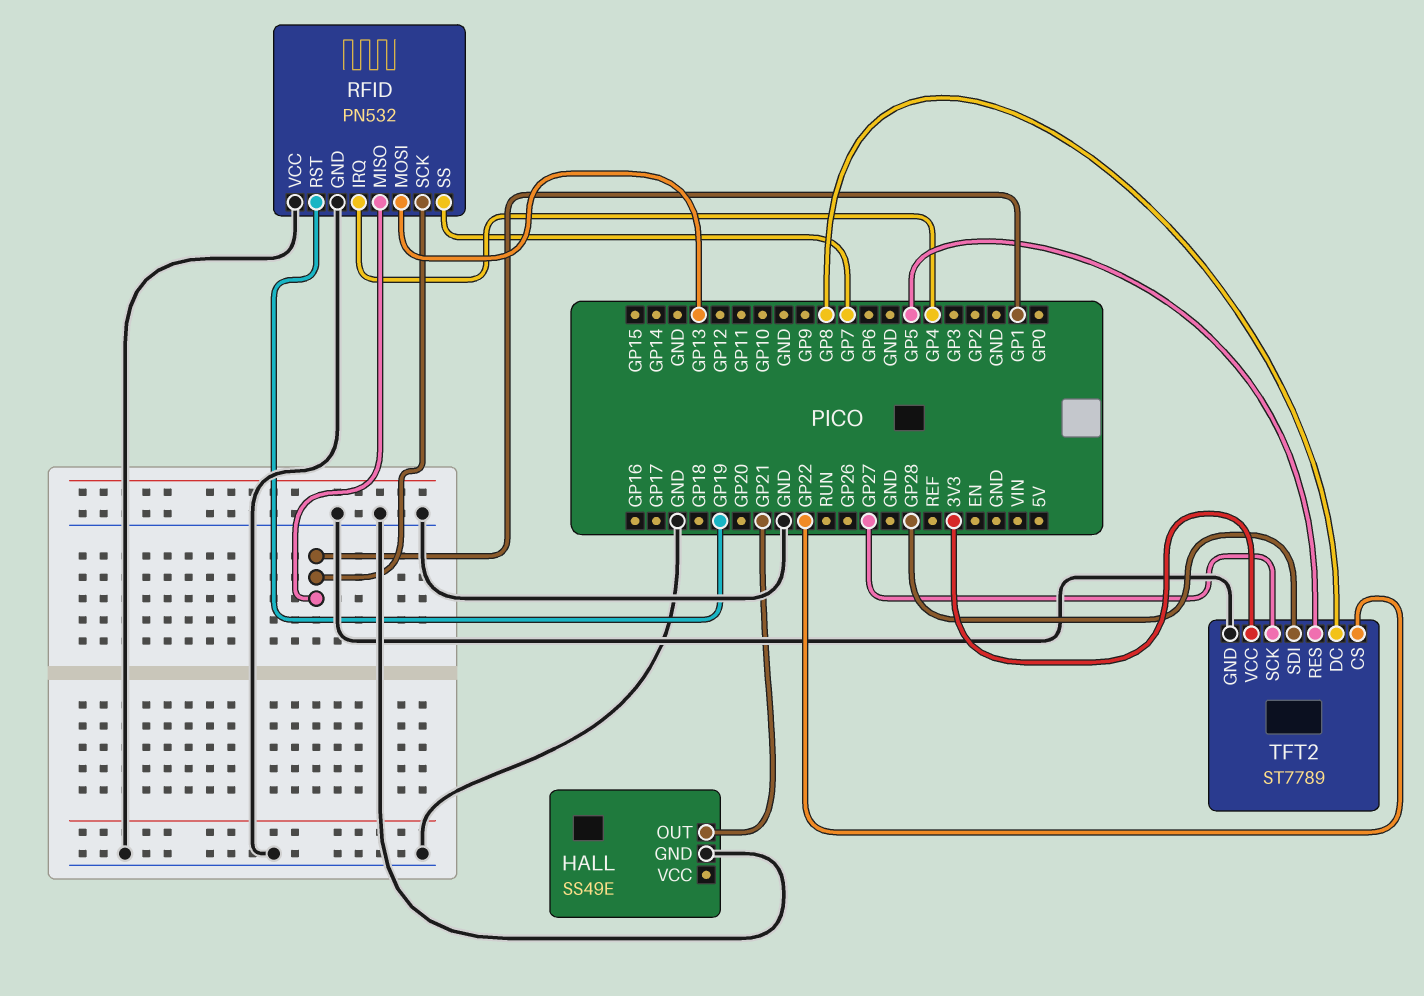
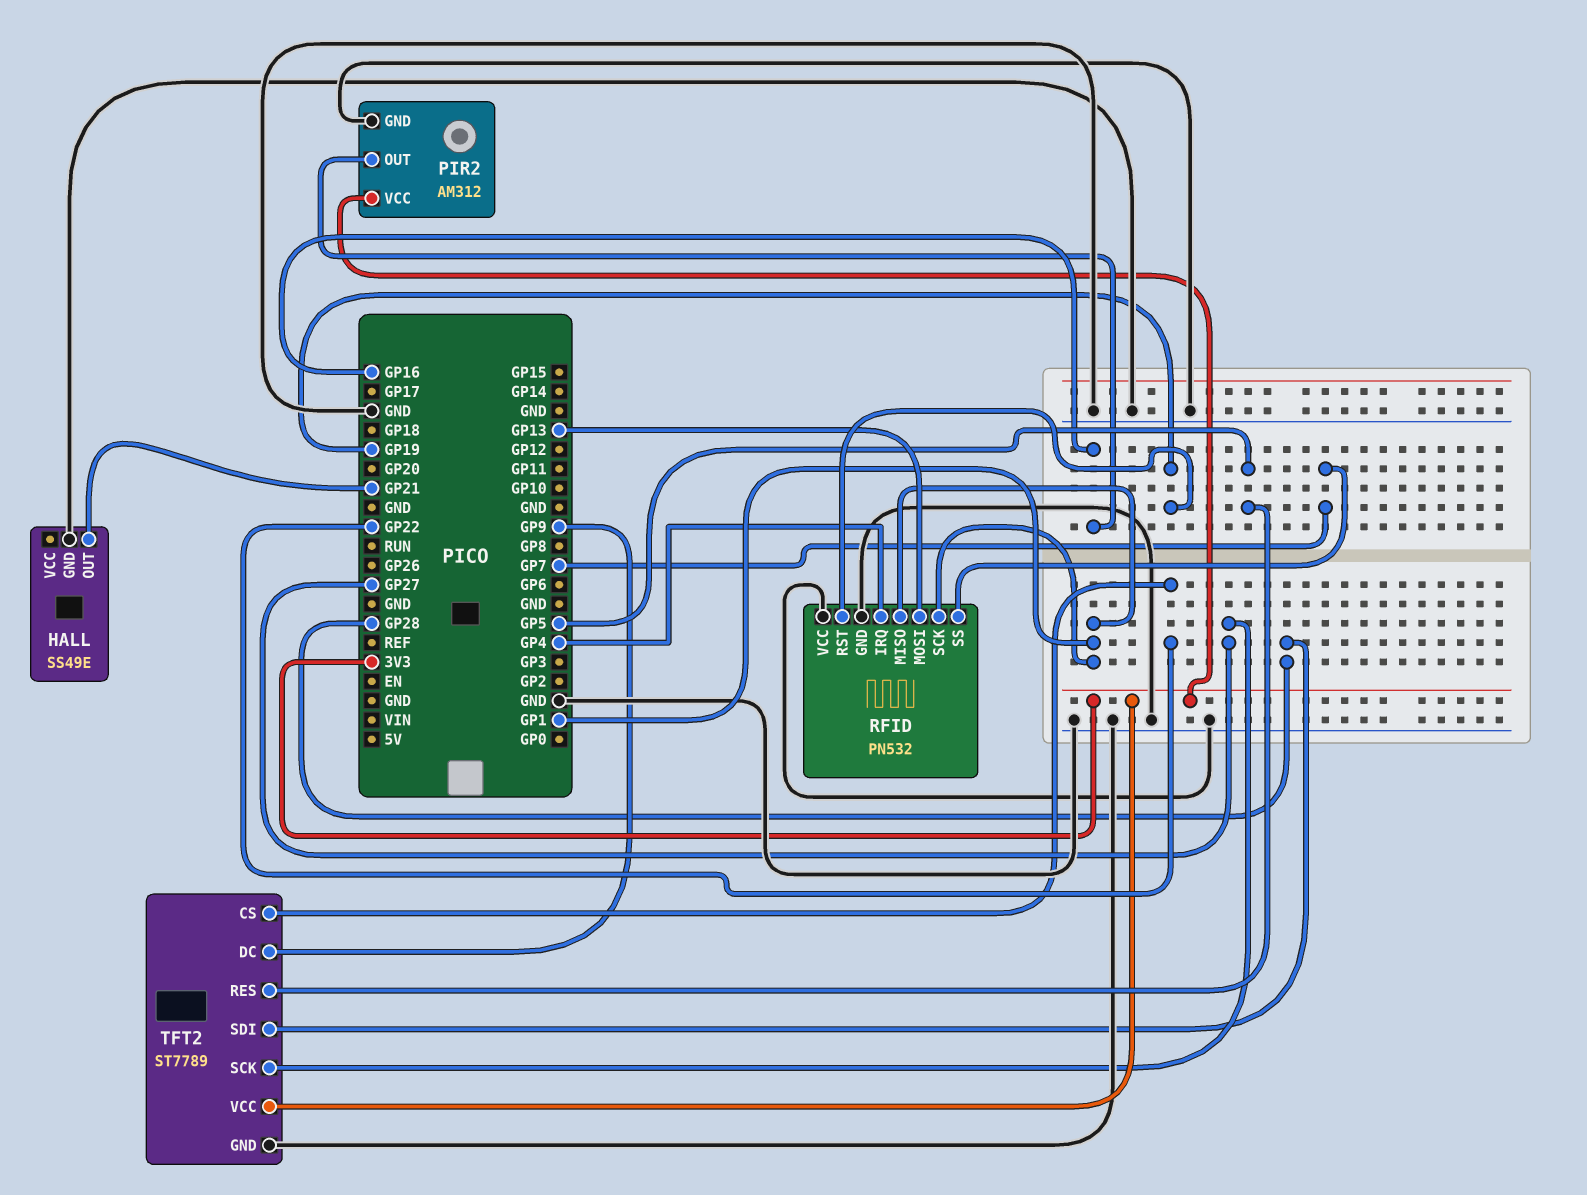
PIR2: none -> AM312
PIR2 pin GND: none -> GND
PIR2 pin OUT: none -> GP16
PIR2 pin VCC: none -> 3V3
TFT2 pin DC: GP8 -> GP9

